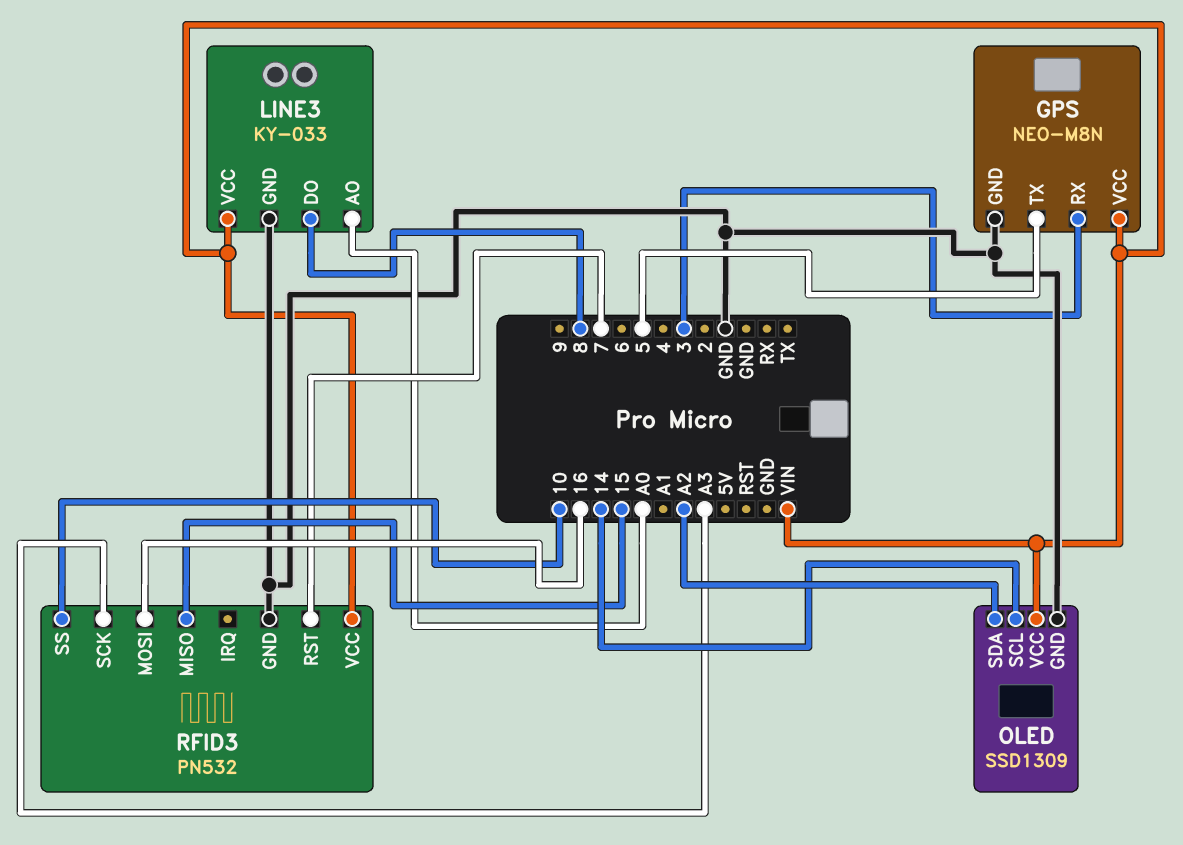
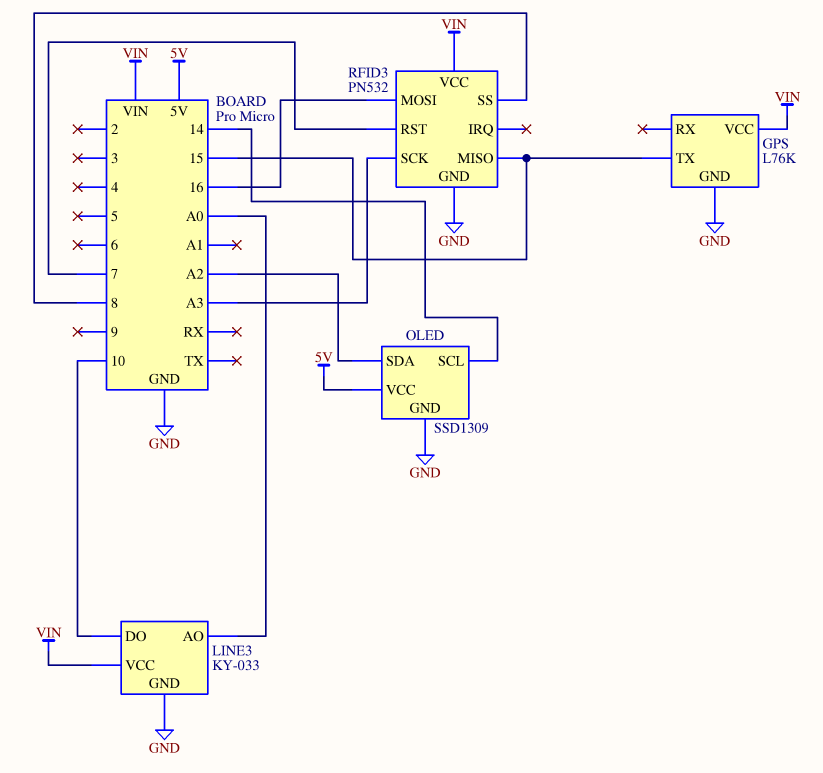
GPS: NEO-M8N -> L76K
GPS pin RX: 3 -> none
GPS pin TX: 5 -> 15
LINE3 pin DO: 8 -> 10
OLED pin VCC: VIN -> 5V
RFID3 pin SS: 10 -> 8

